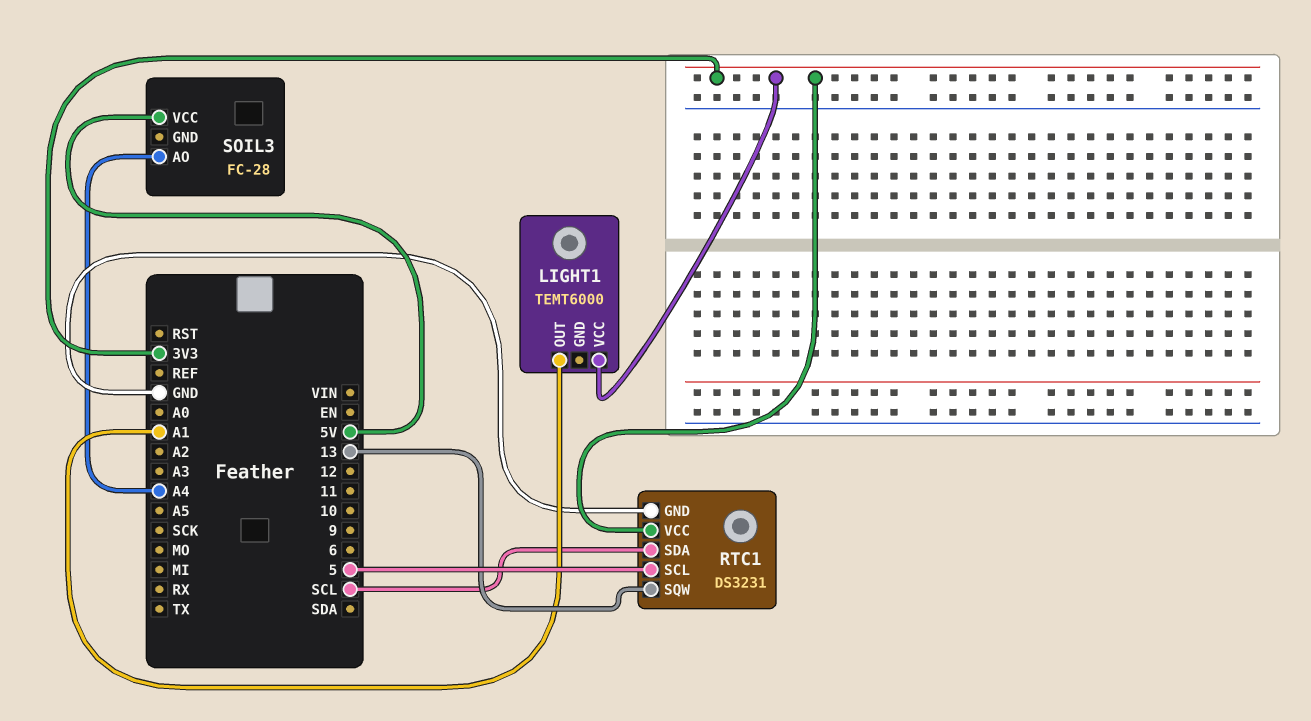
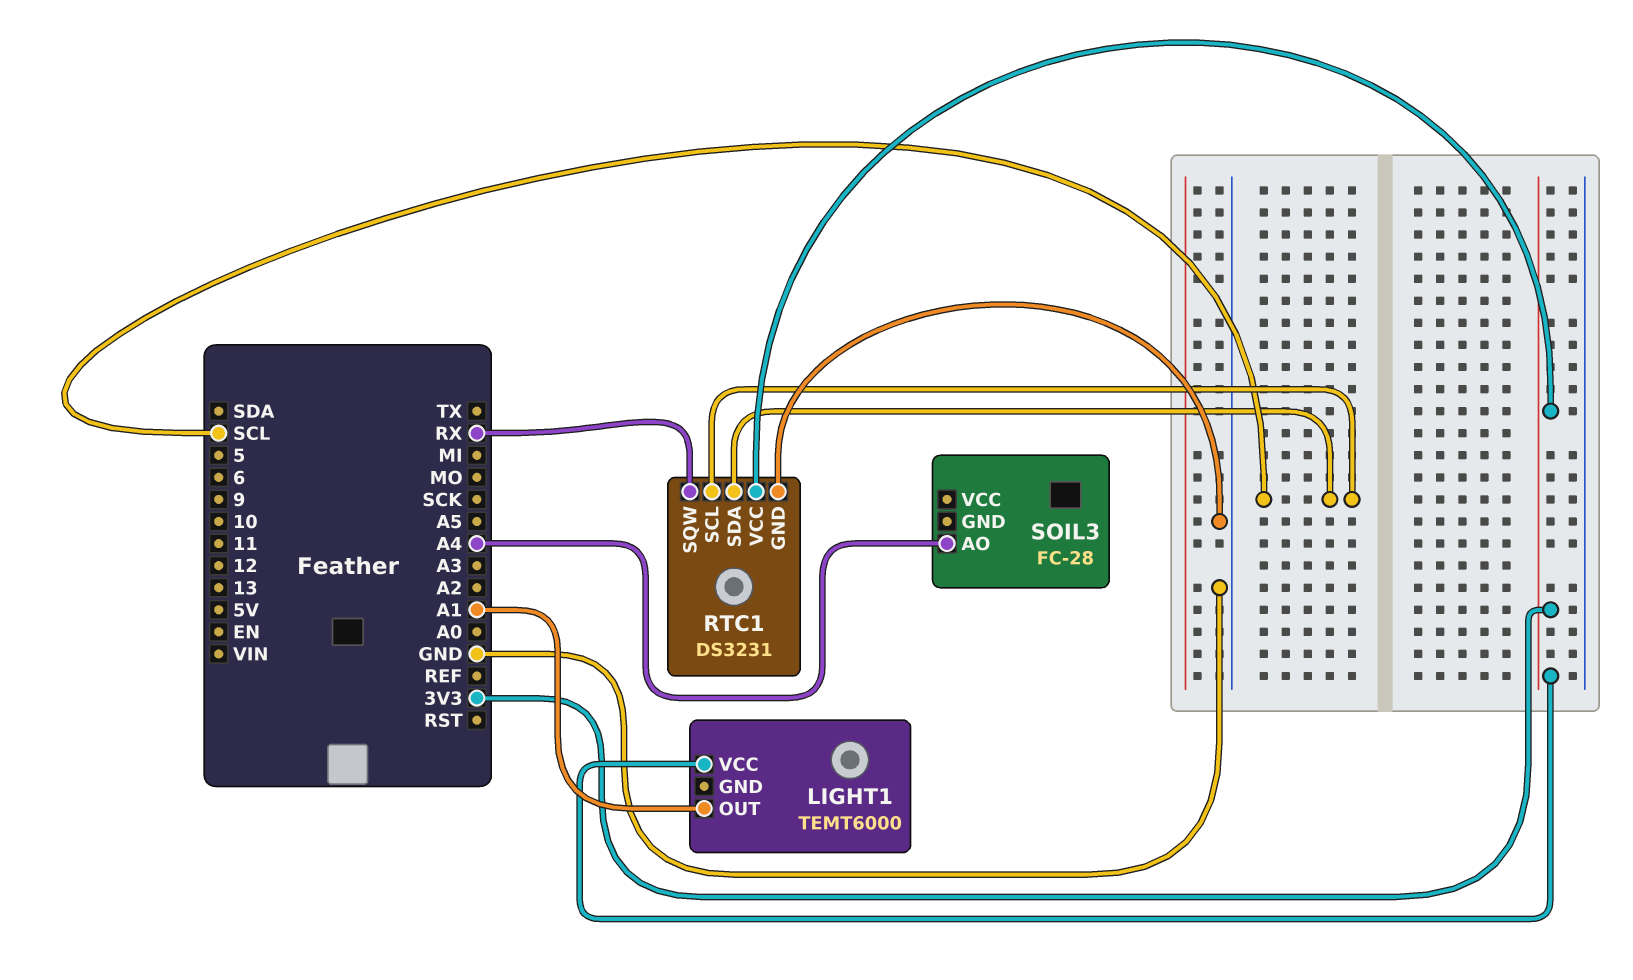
RTC1 pin SCL: 5 -> SCL
RTC1 pin SQW: 13 -> RX
SOIL3 pin VCC: 5V -> none

